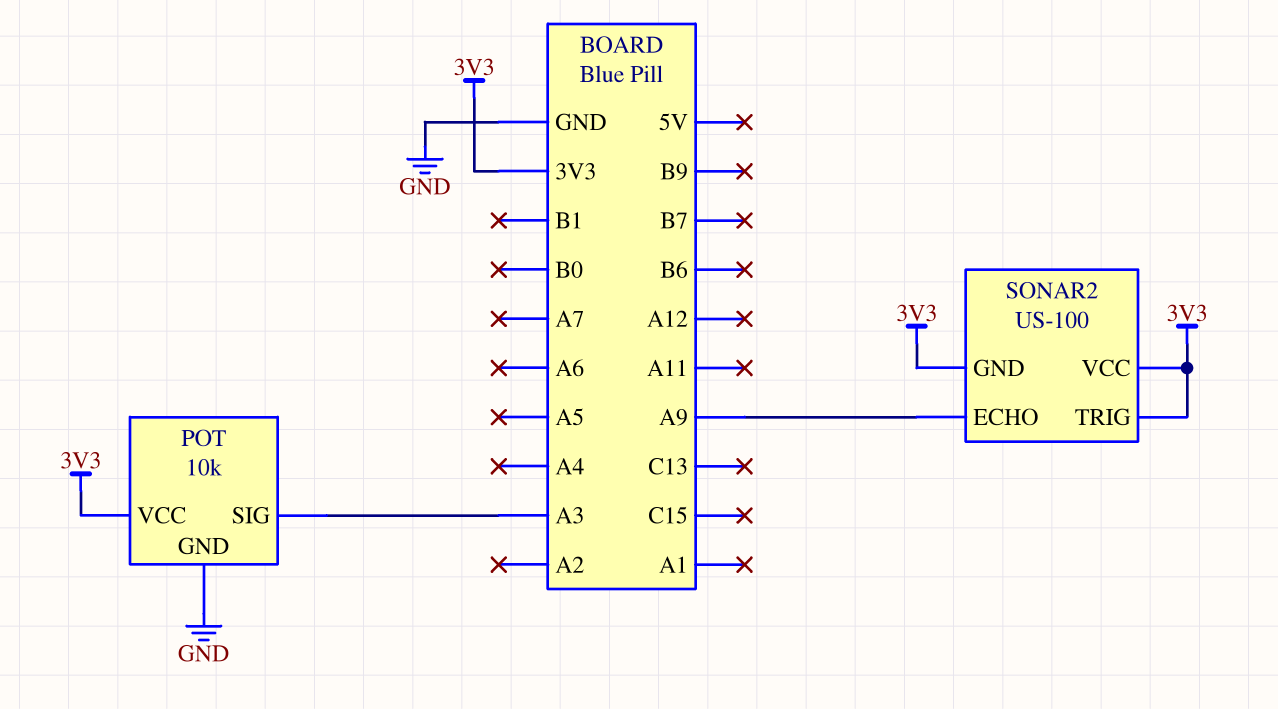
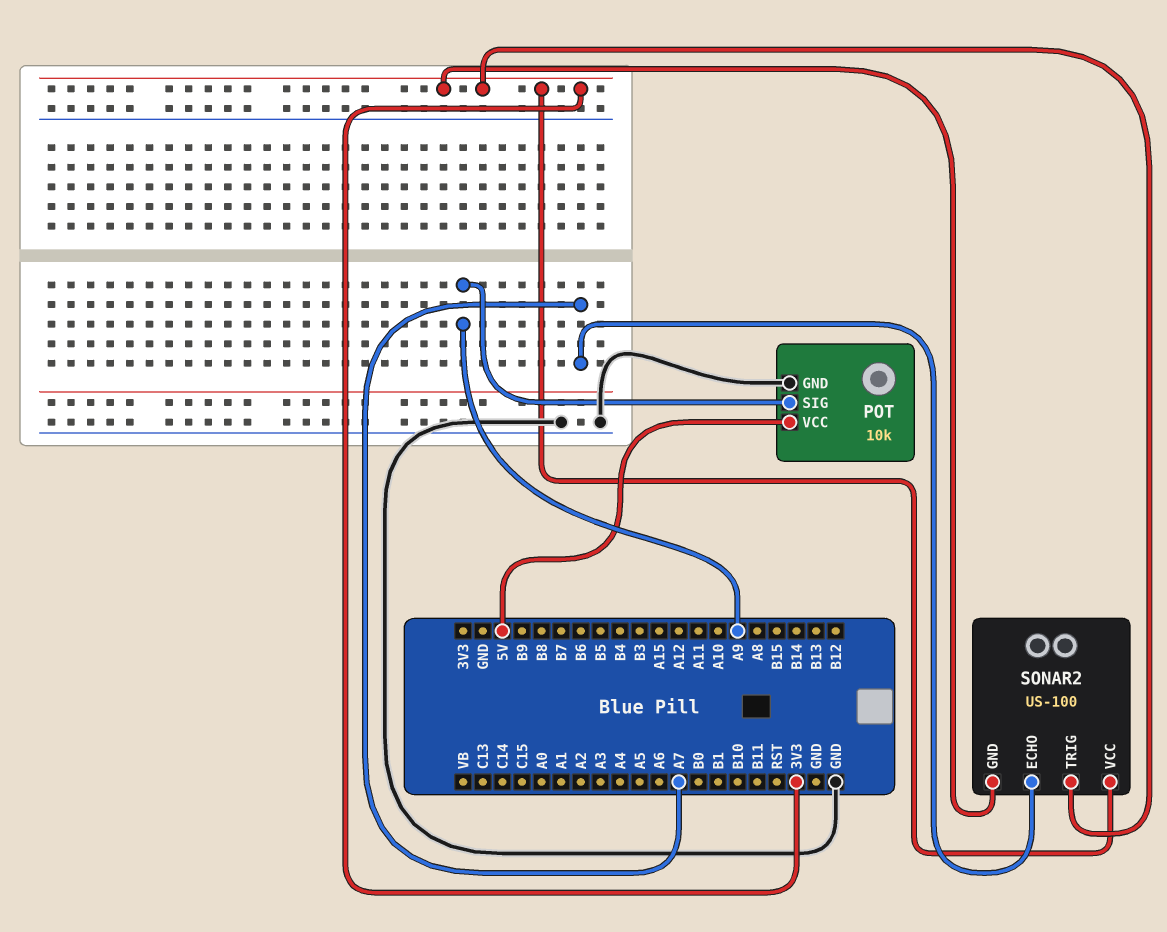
POT pin SIG: A3 -> A9
POT pin VCC: 3V3 -> 5V
SONAR2 pin ECHO: A9 -> A7

